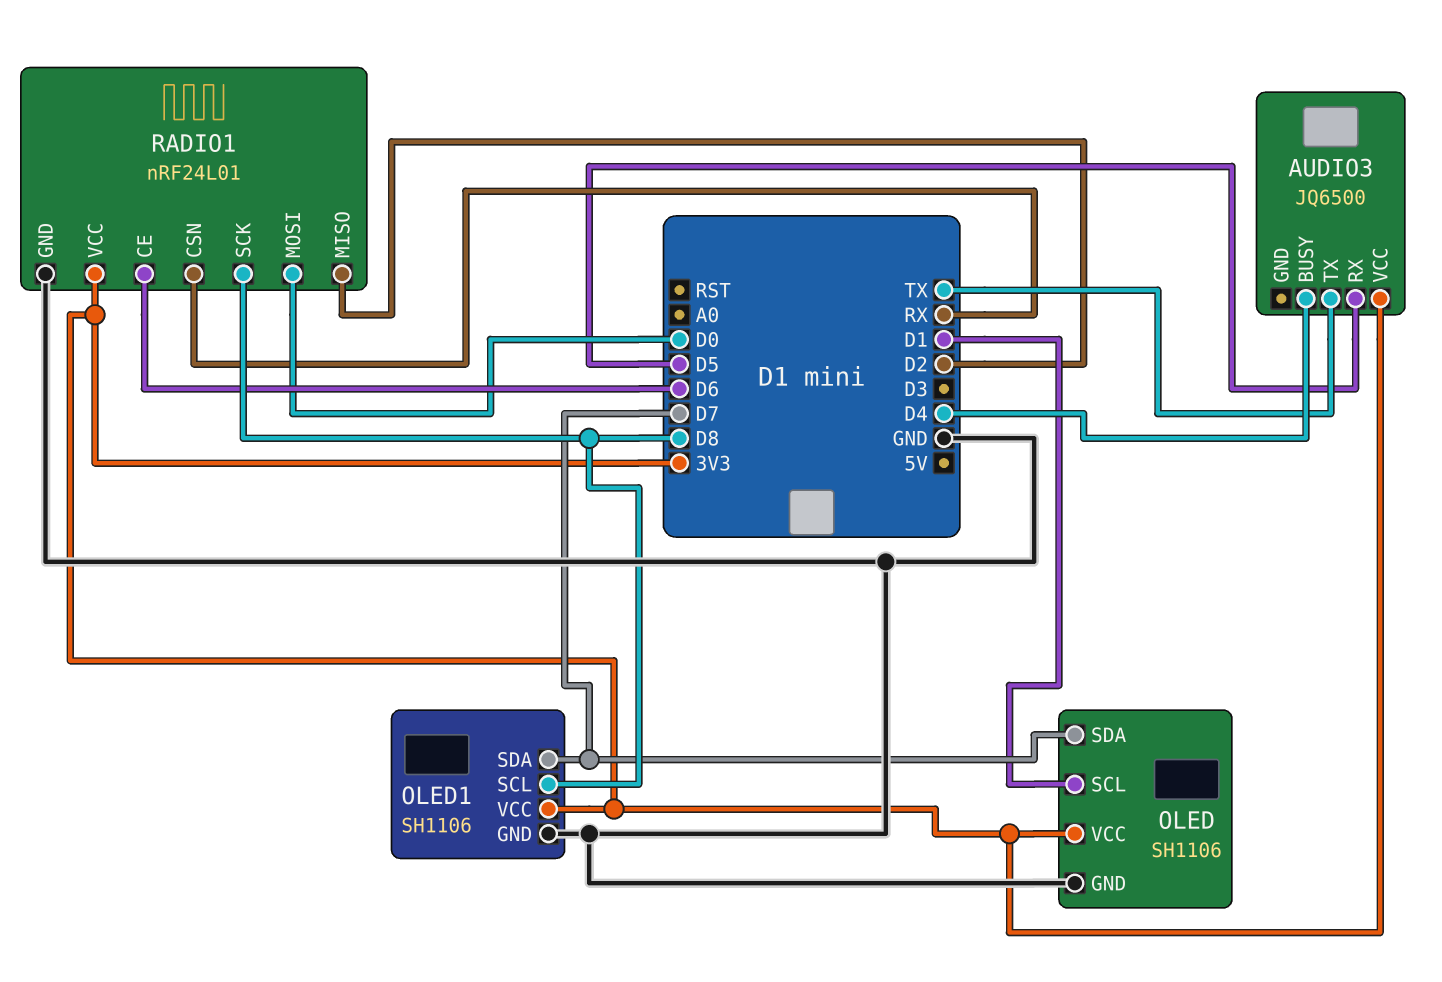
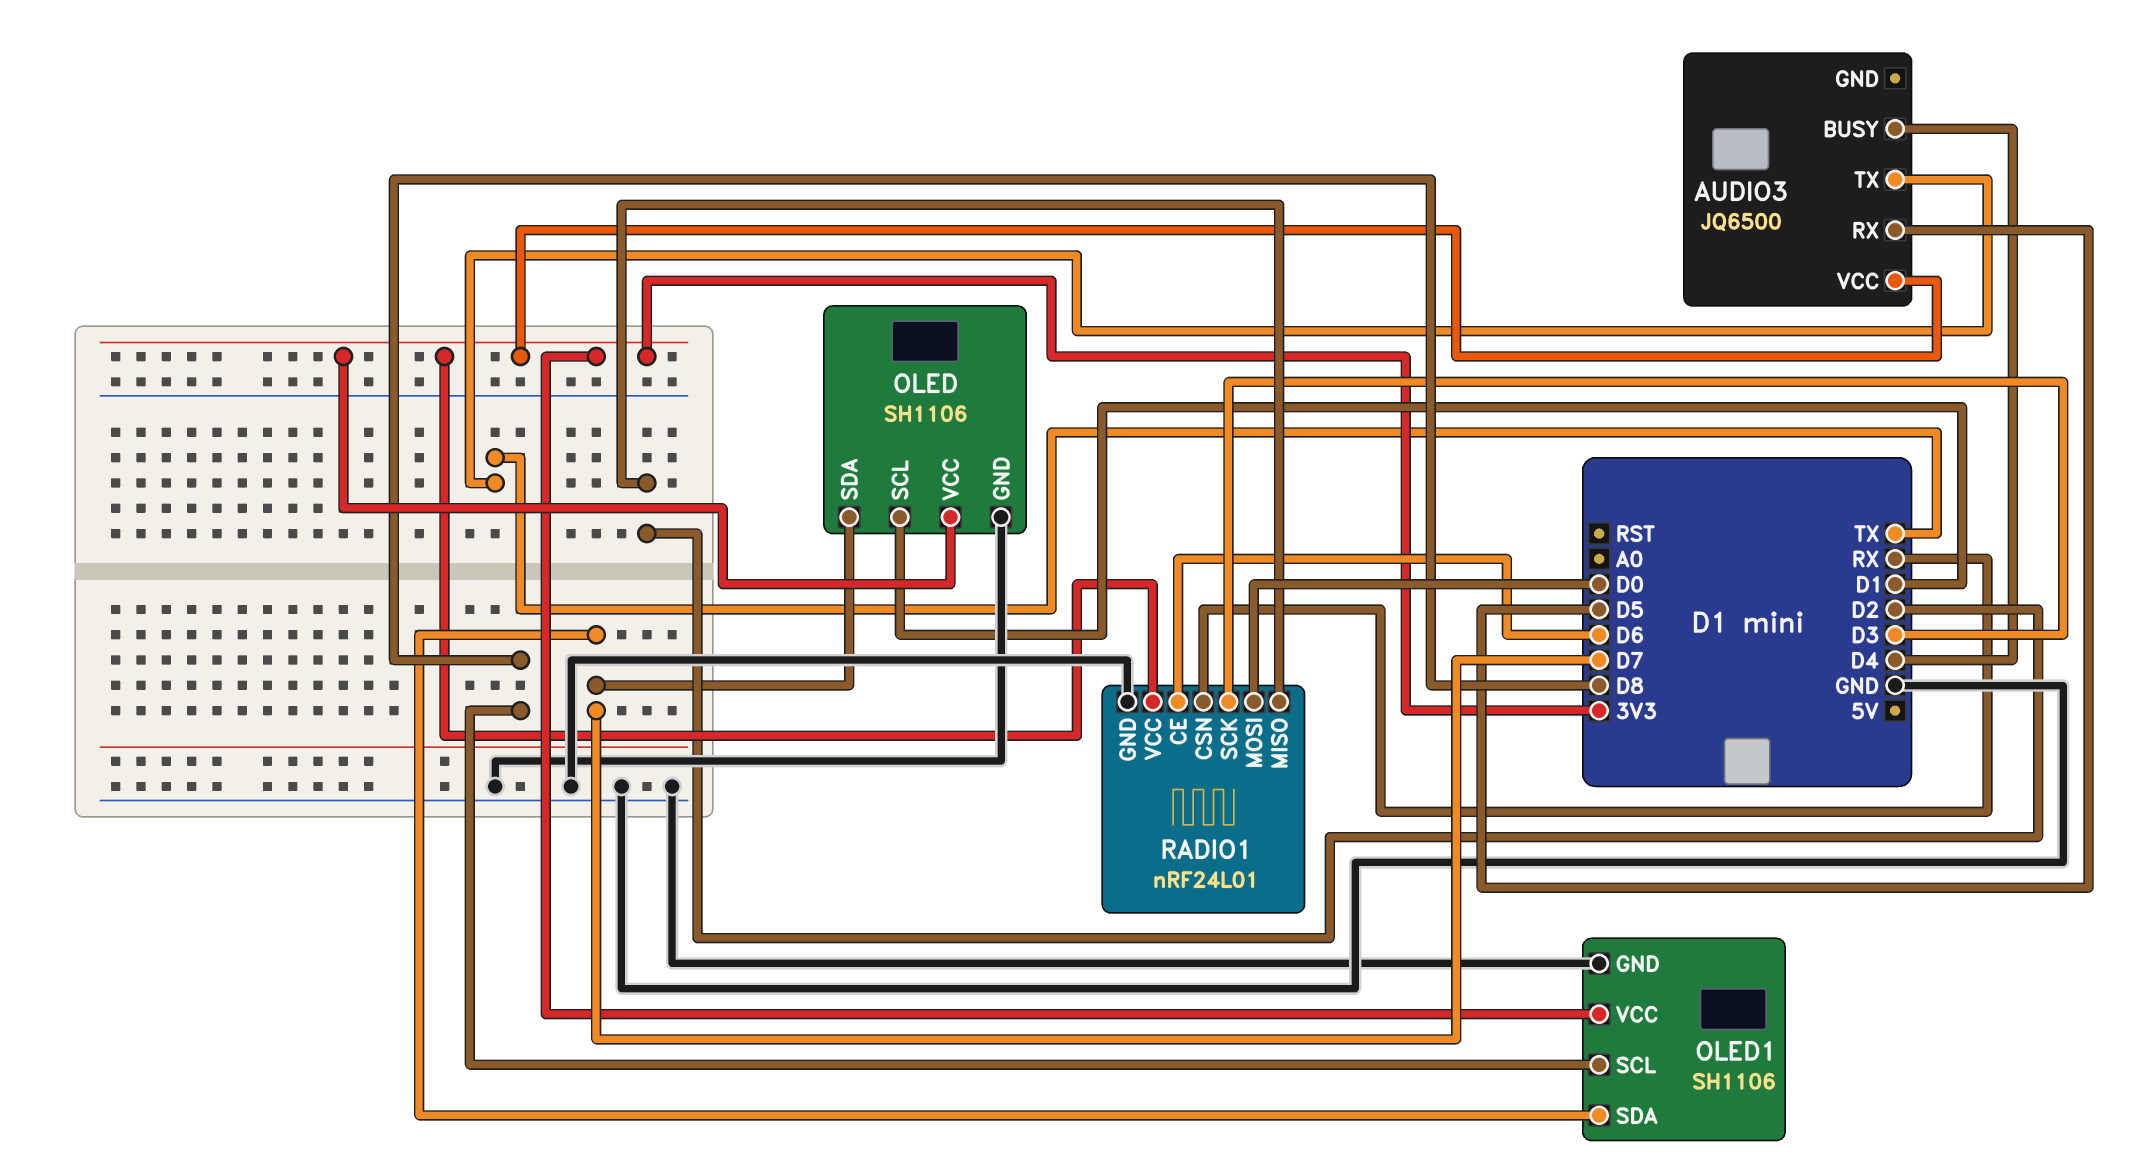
RADIO1 pin SCK: D8 -> D3

